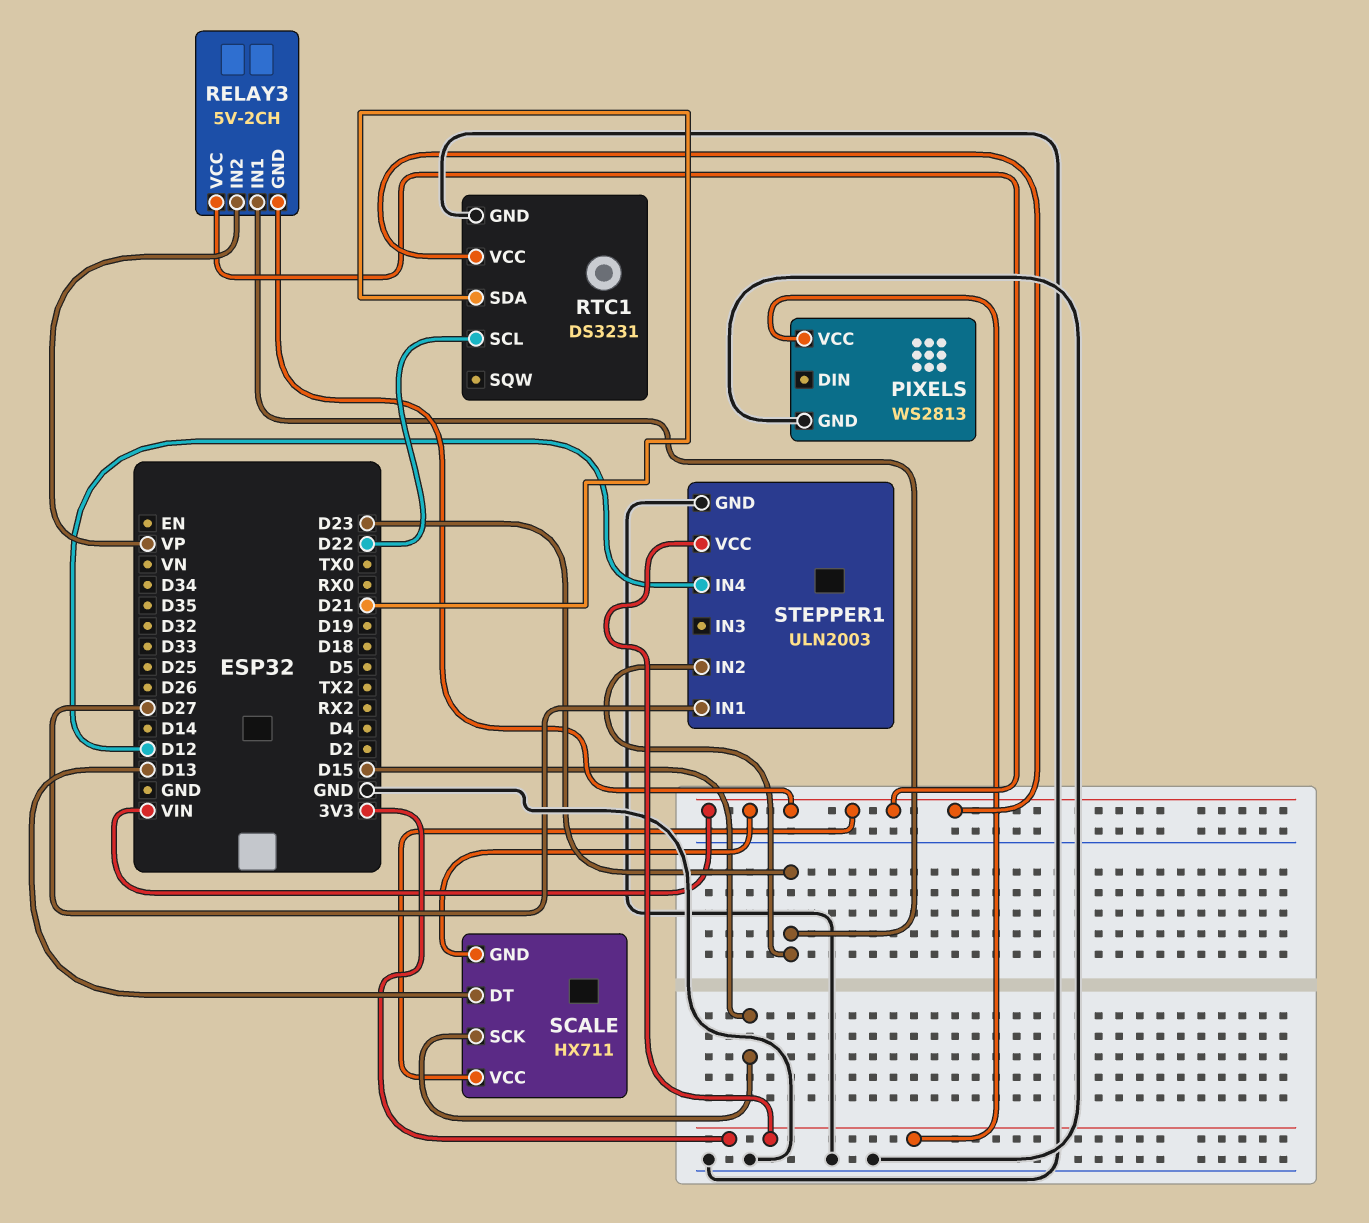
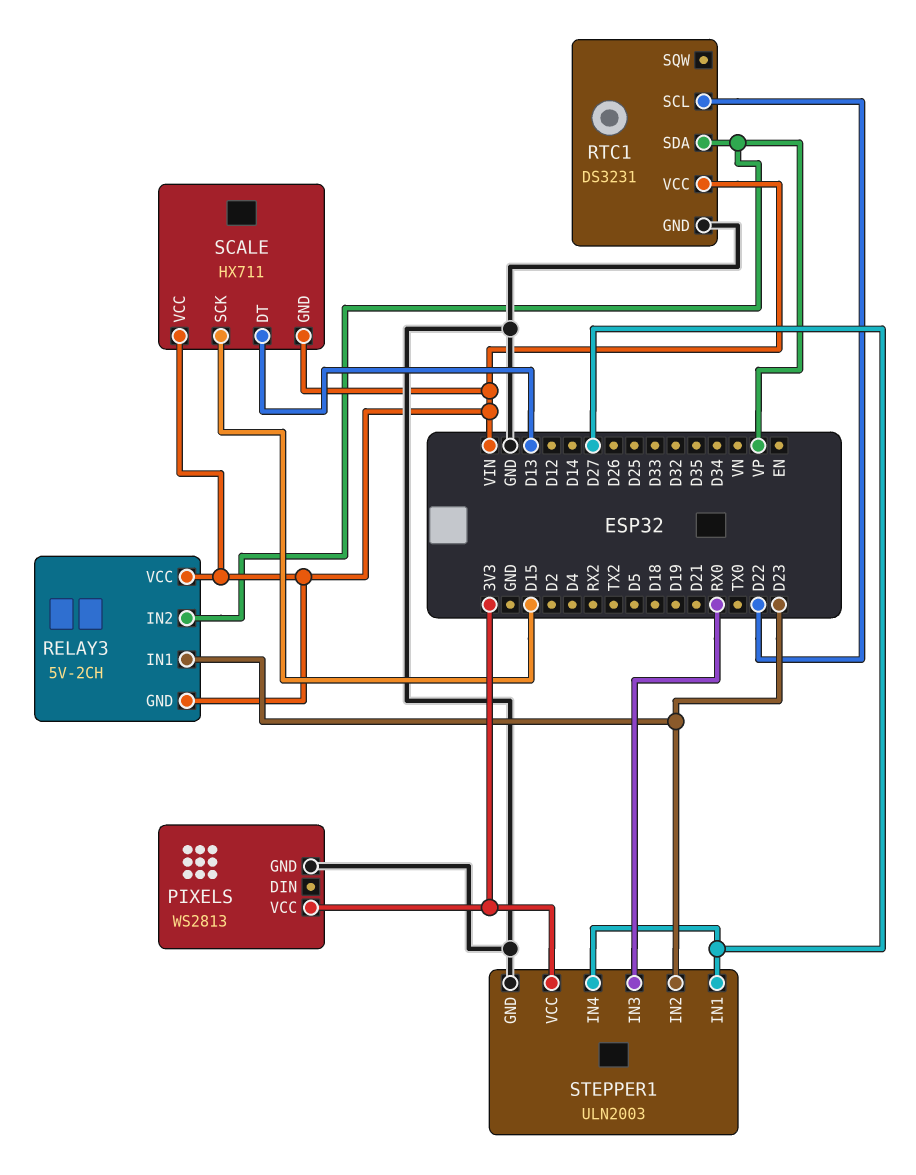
RTC1 pin SDA: D21 -> VP
STEPPER1 pin IN3: none -> RX0
STEPPER1 pin IN4: D12 -> D27

